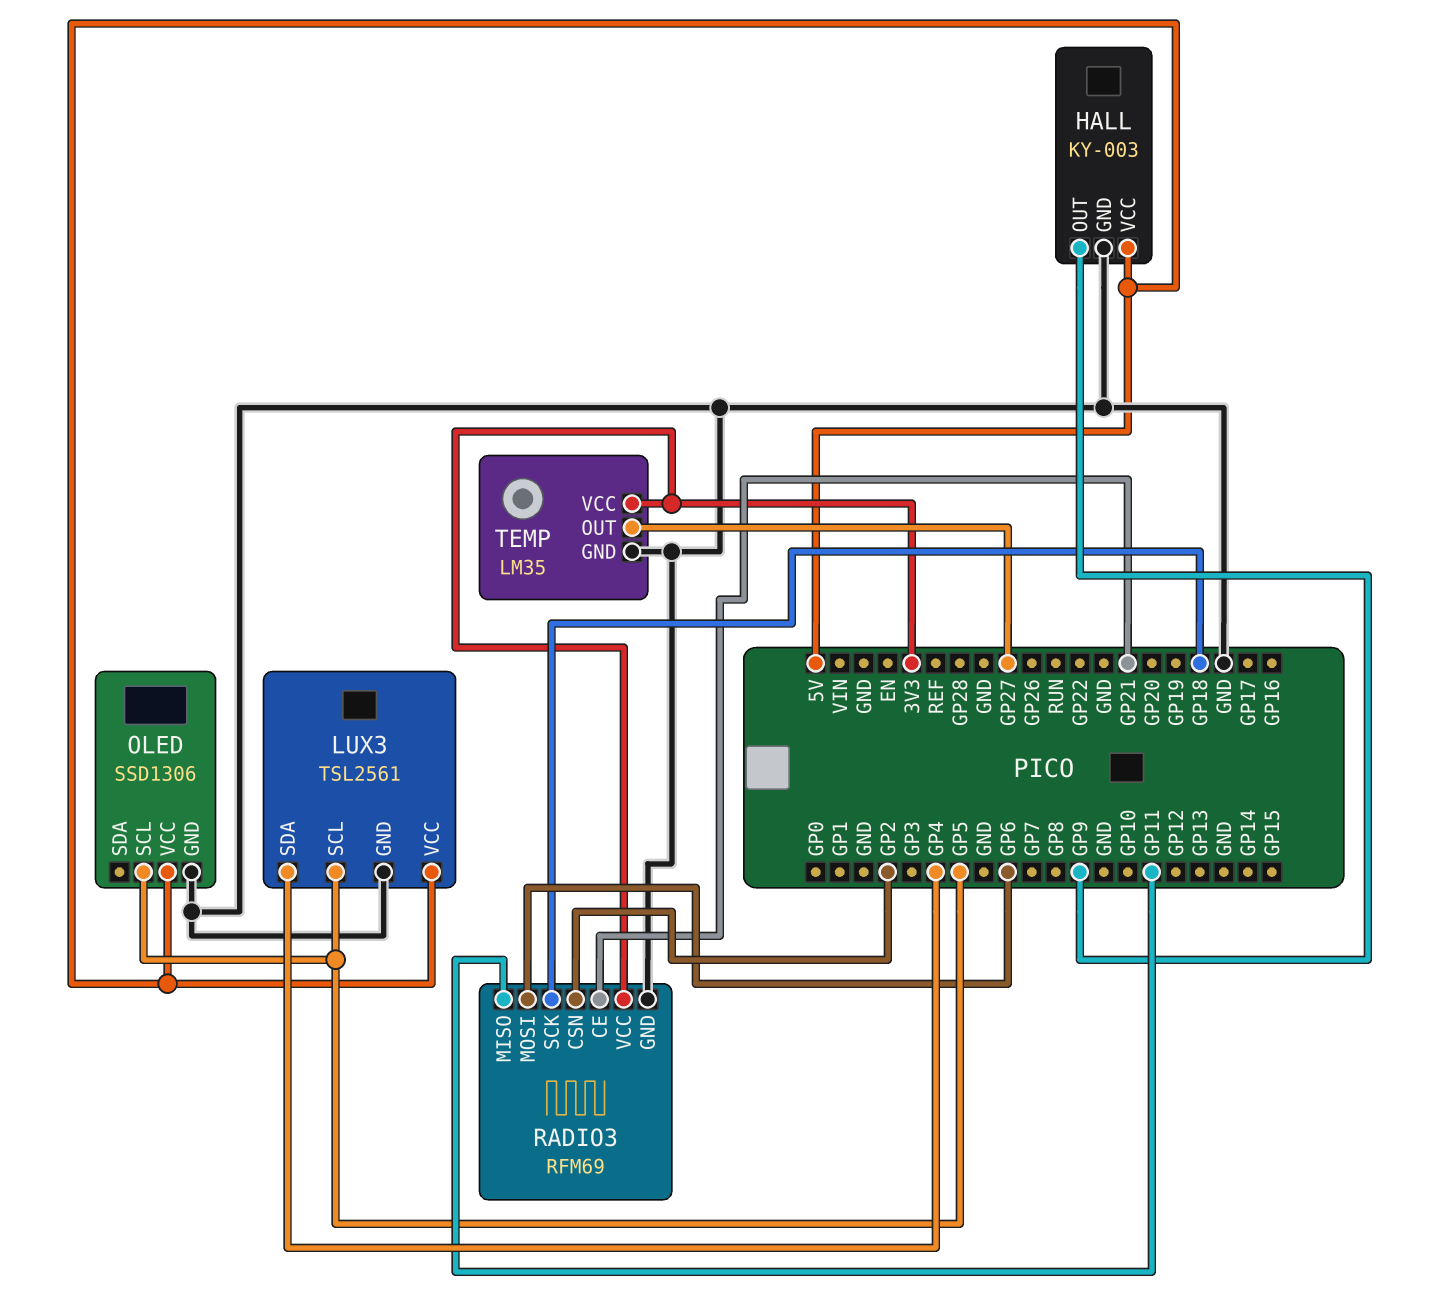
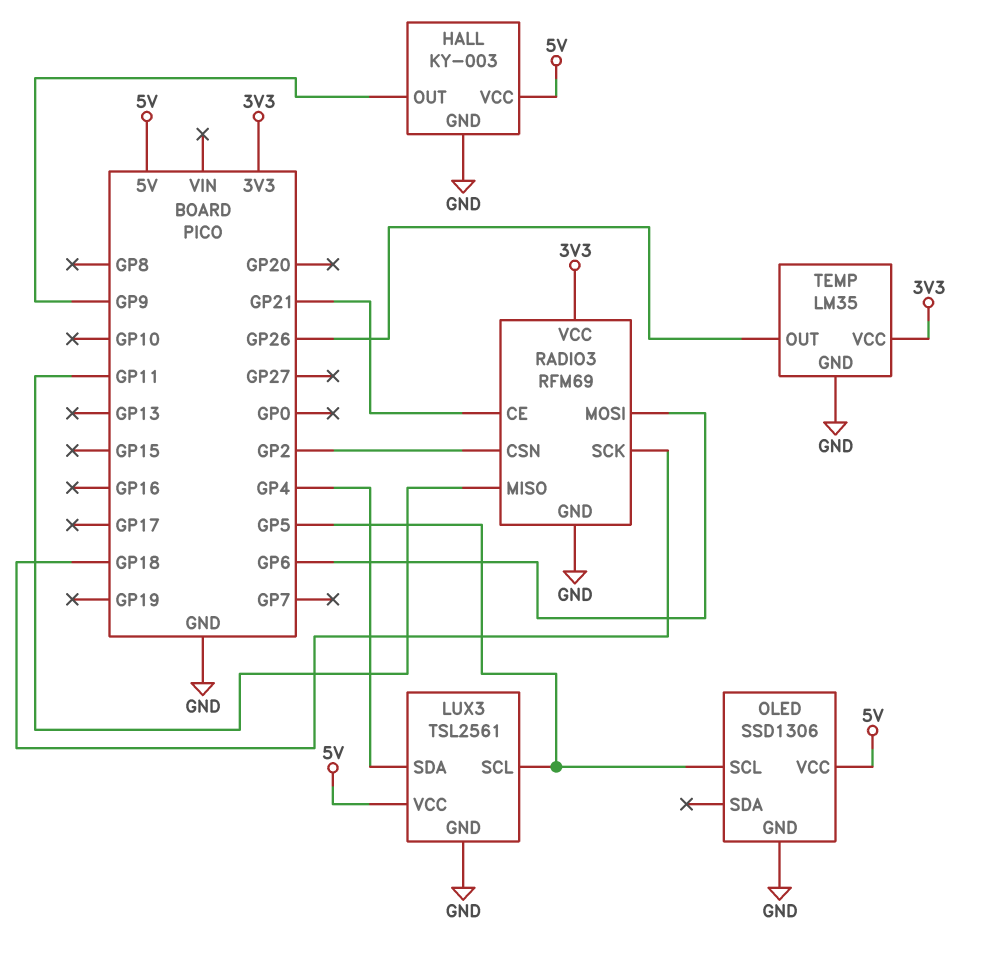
TEMP pin OUT: GP27 -> GP26

